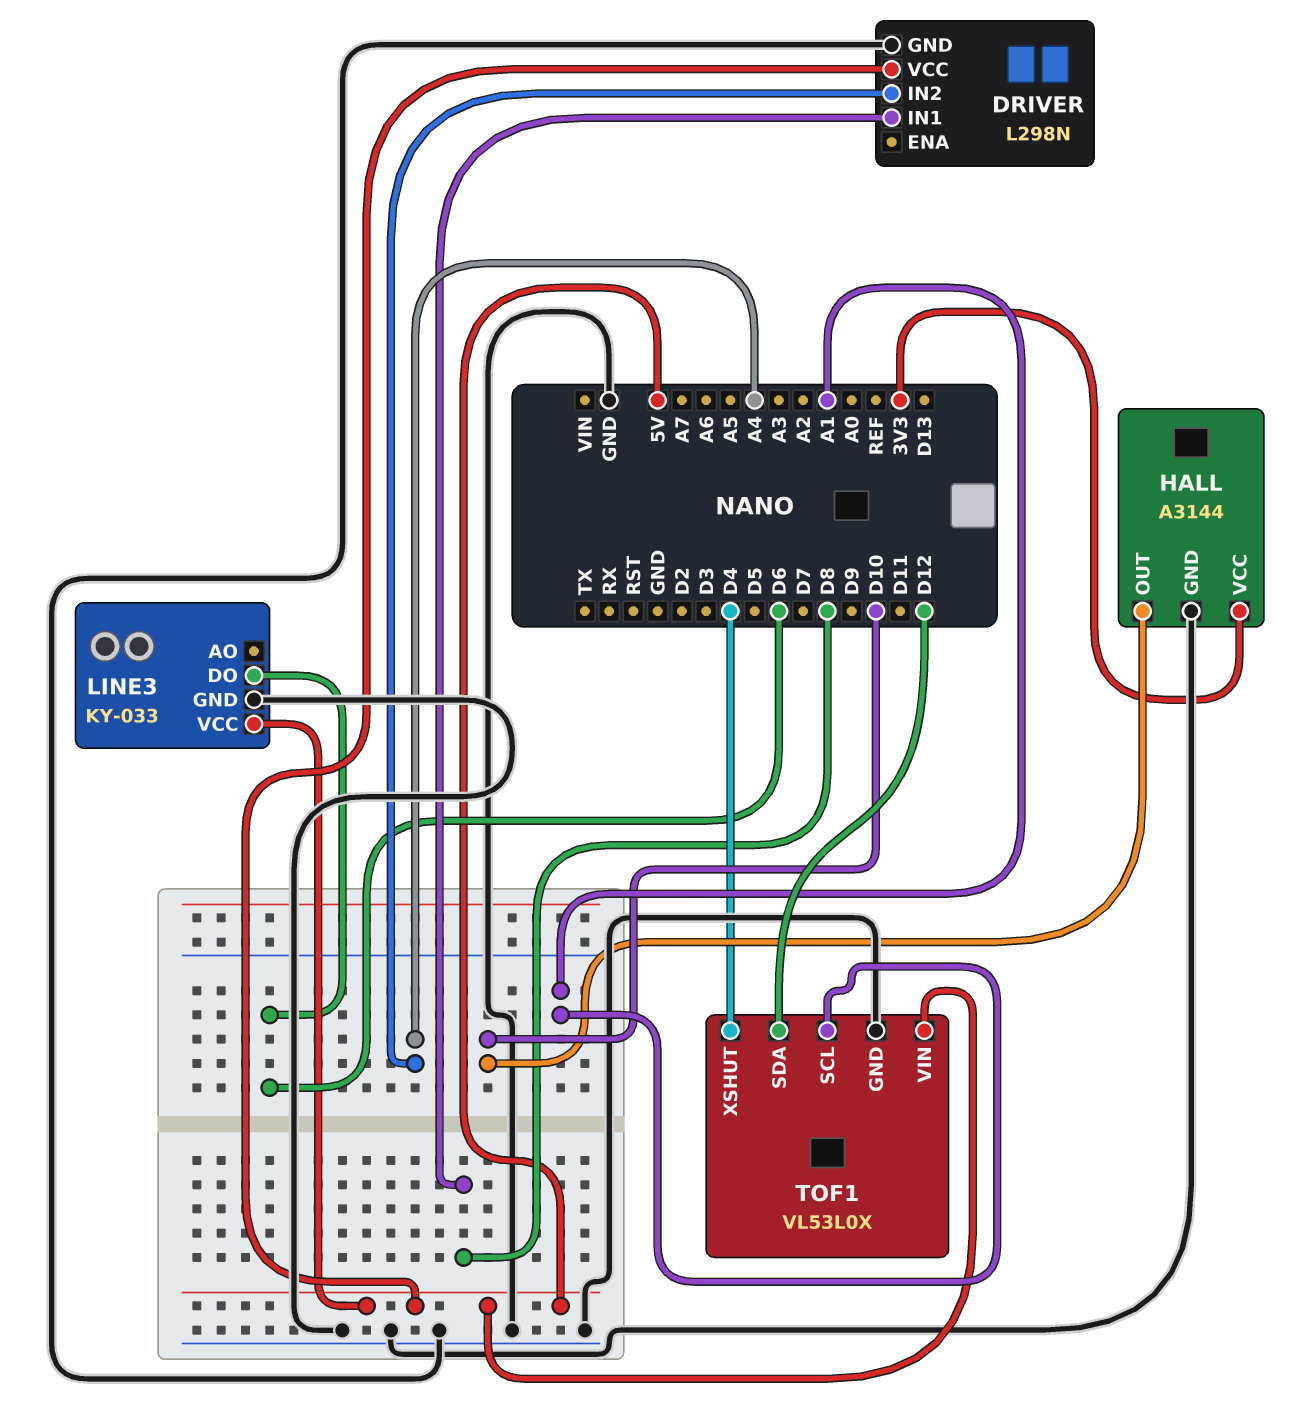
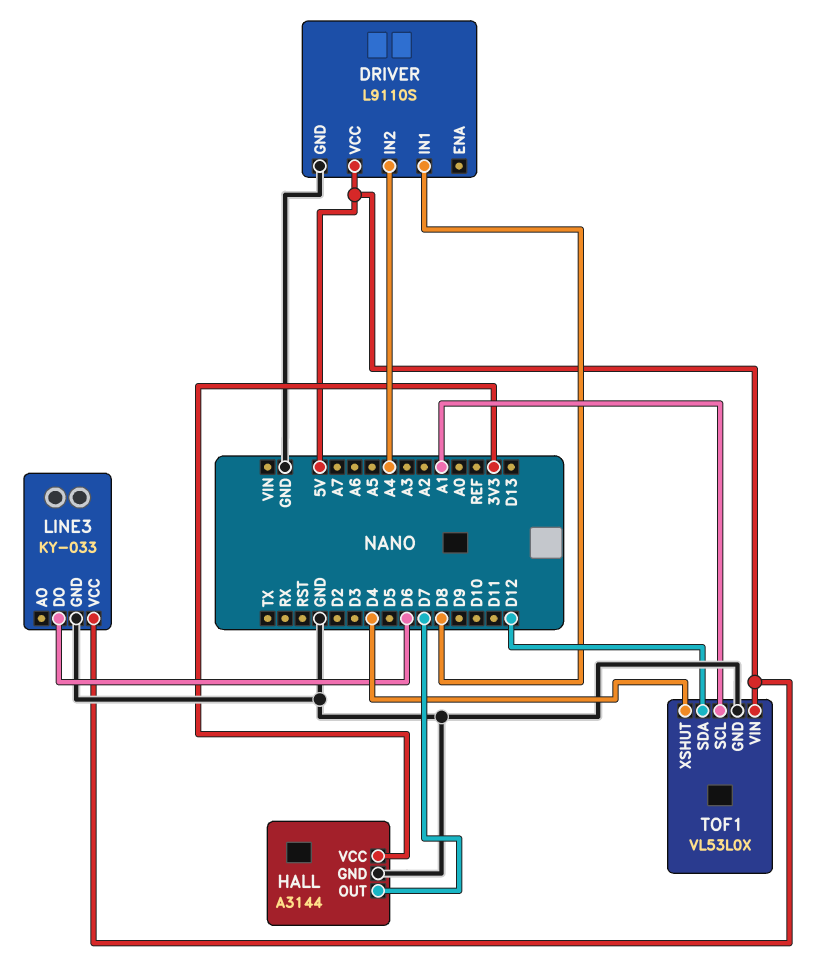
DRIVER: L298N -> L9110S
HALL pin OUT: D10 -> D7

